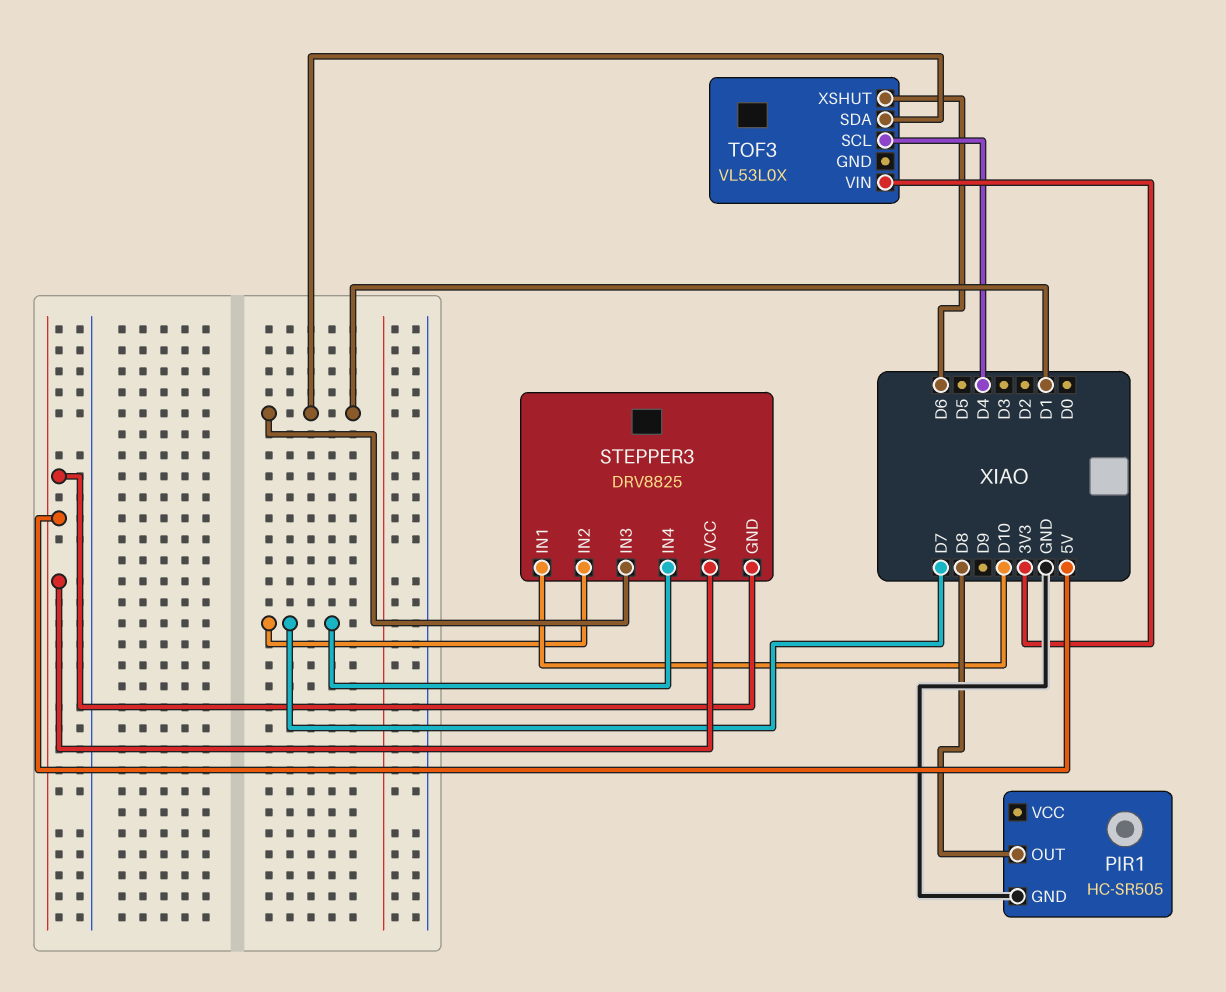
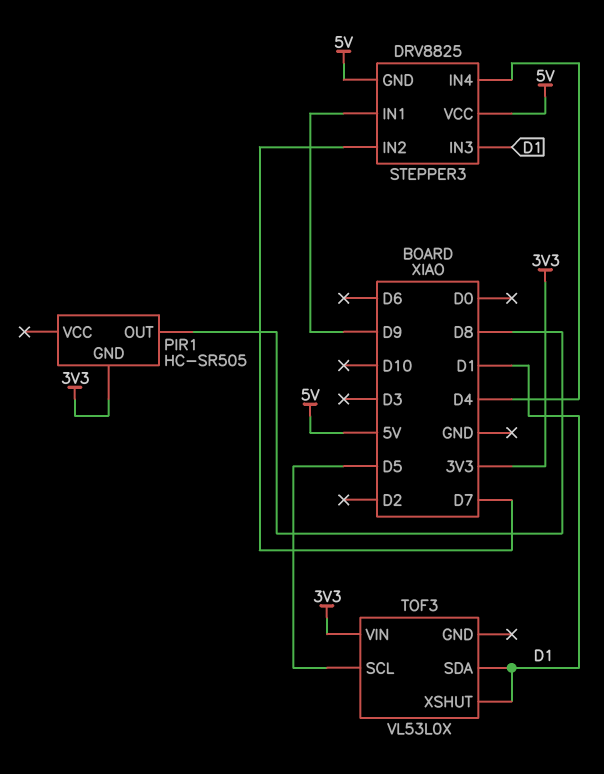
PIR1 pin GND: GND -> 3V3
STEPPER3 pin IN1: D10 -> D9
STEPPER3 pin IN4: D7 -> D4
TOF3 pin SCL: D4 -> D5
TOF3 pin XSHUT: D6 -> D1

